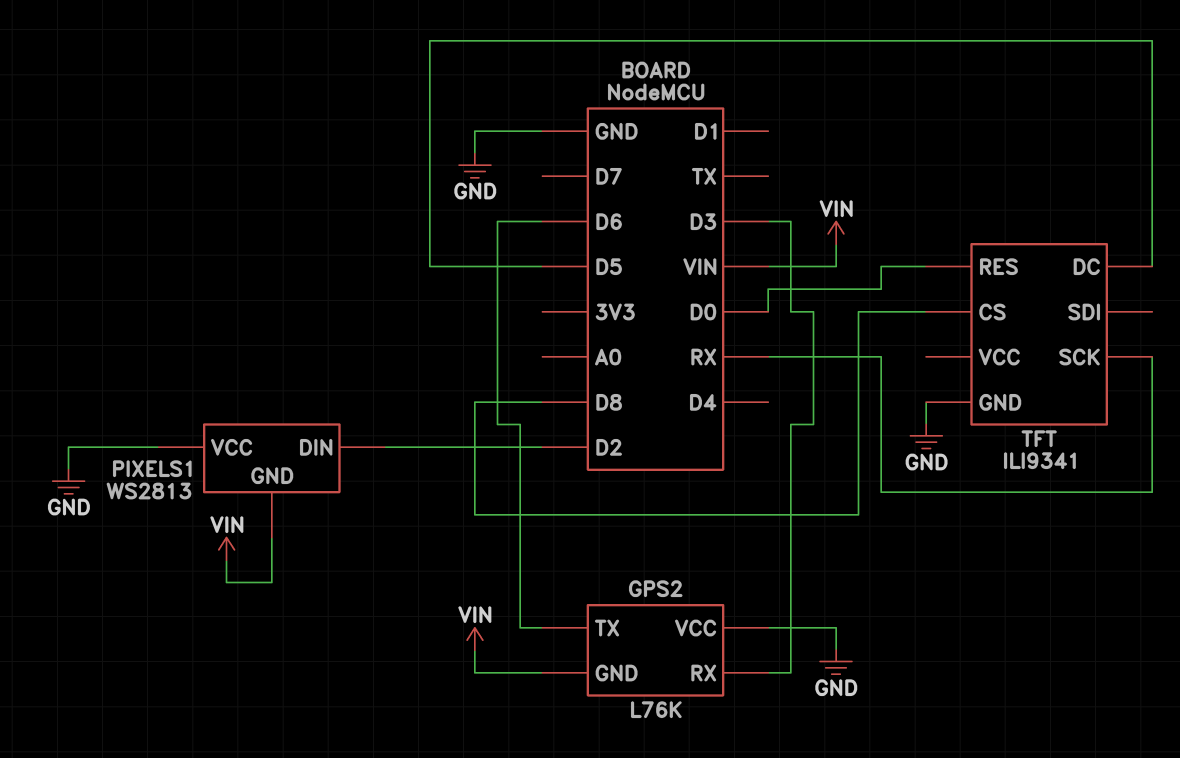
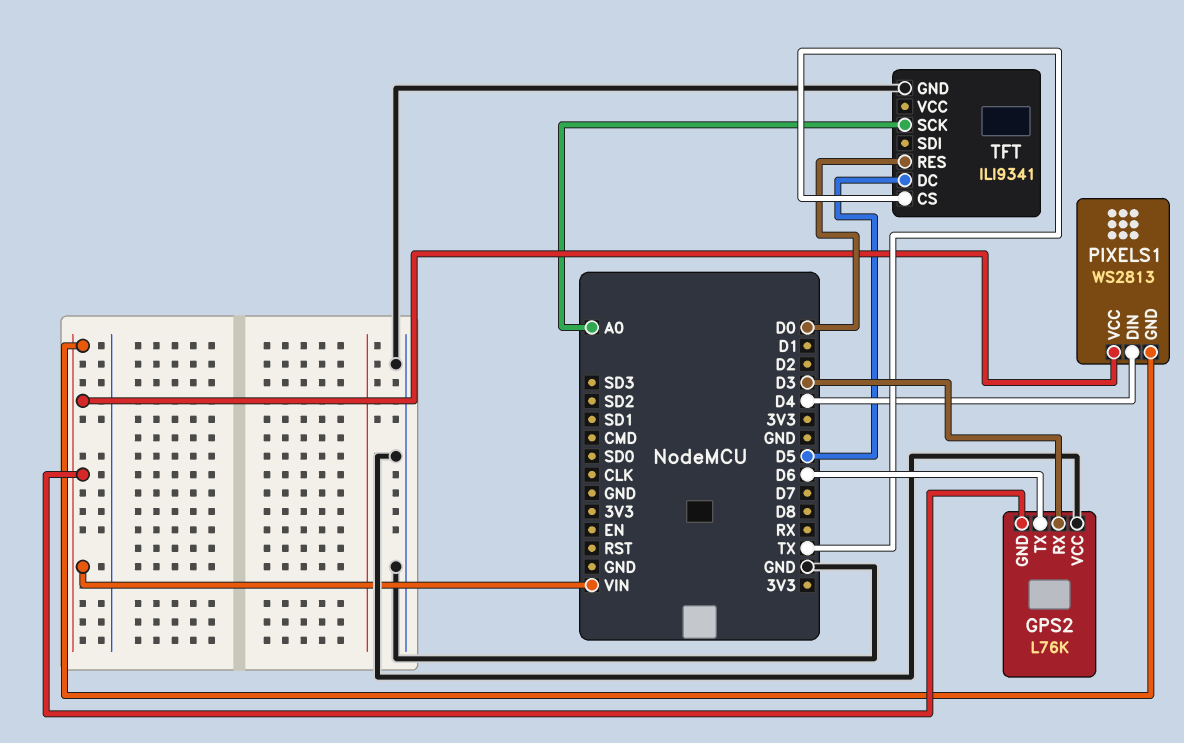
PIXELS1 pin DIN: D2 -> D4
PIXELS1 pin VCC: GND -> VIN
TFT pin CS: D8 -> TX
TFT pin SCK: RX -> A0

